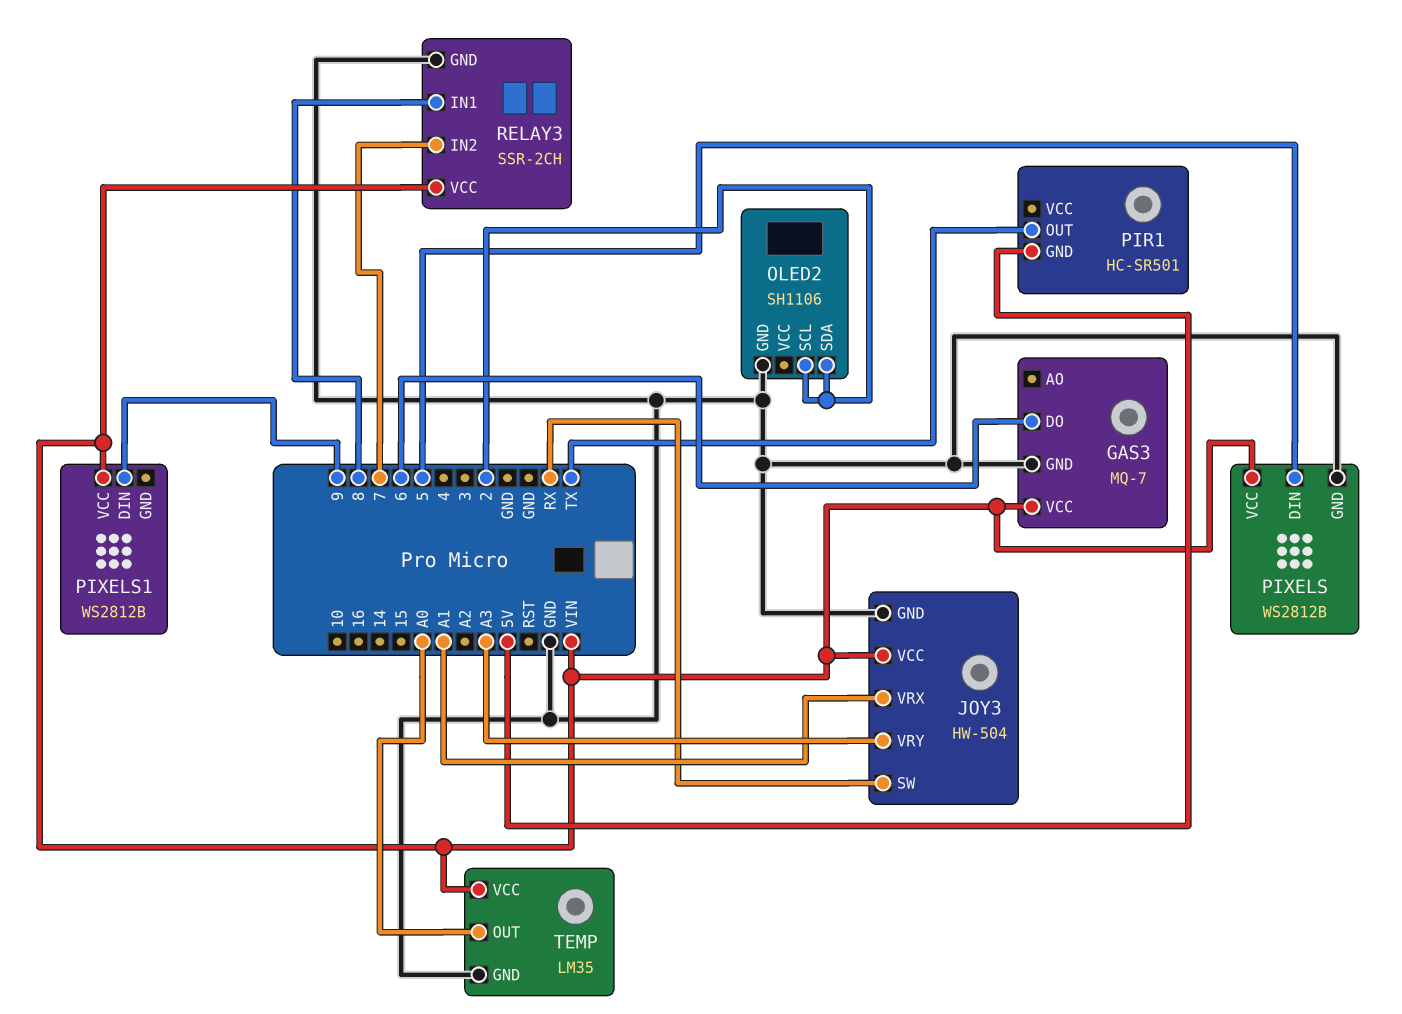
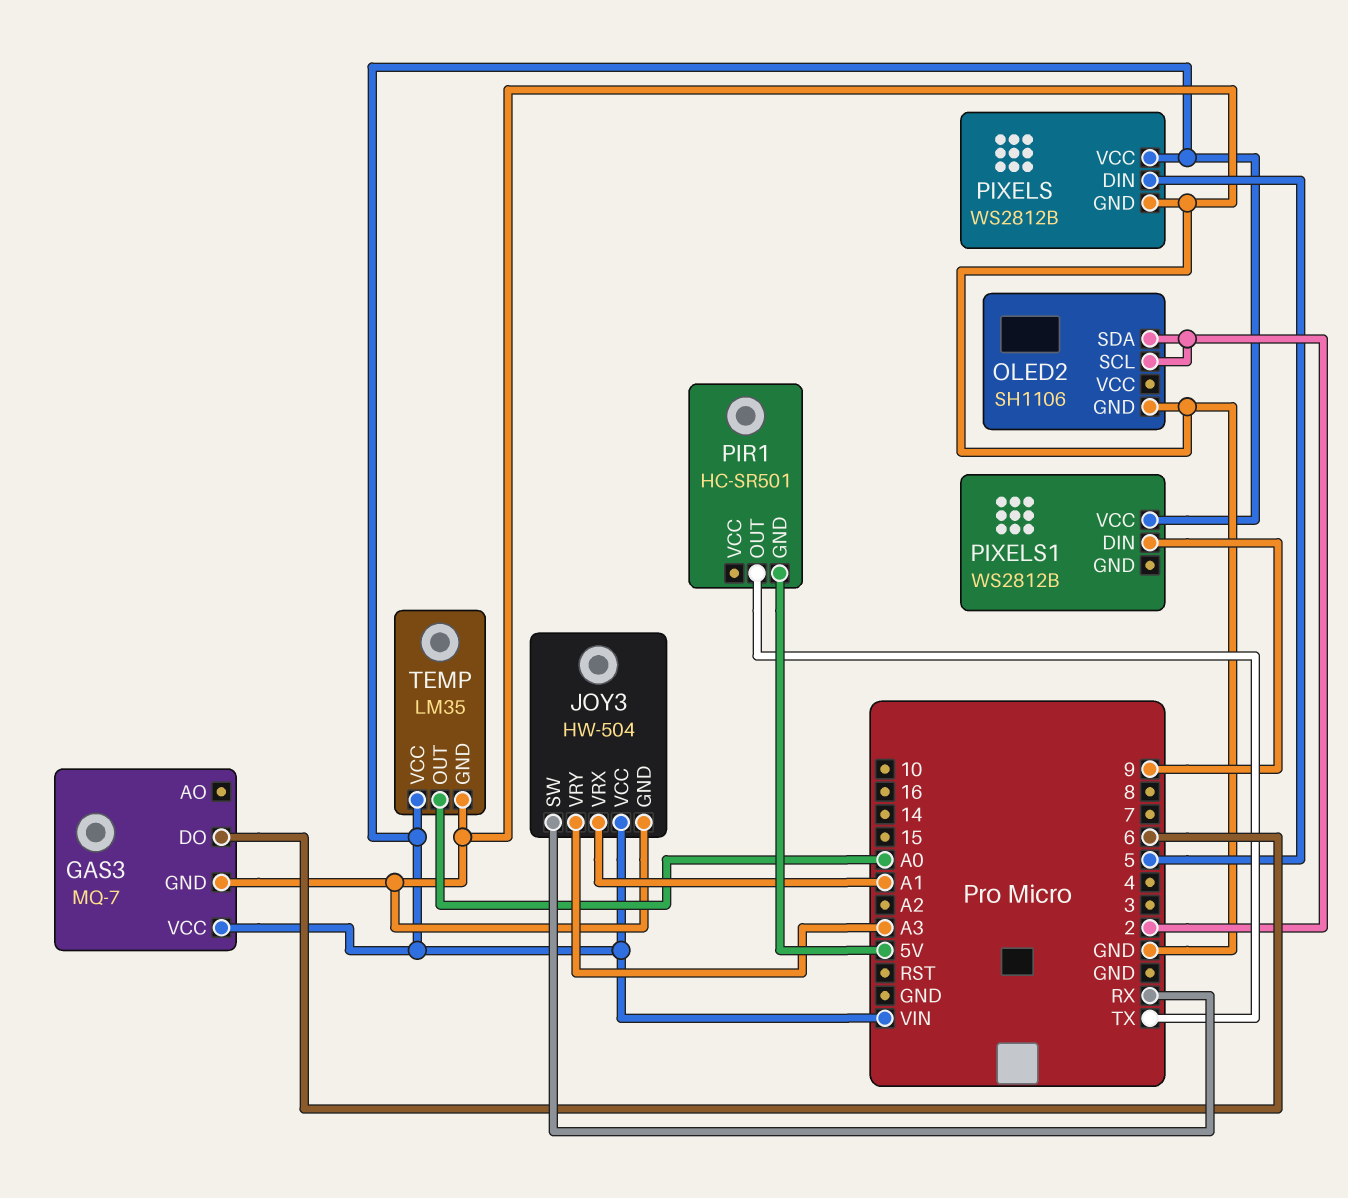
RELAY3: SSR-2CH -> none
RELAY3 pin GND: GND -> none
RELAY3 pin IN1: 8 -> none
RELAY3 pin IN2: 7 -> none
RELAY3 pin VCC: VIN -> none

